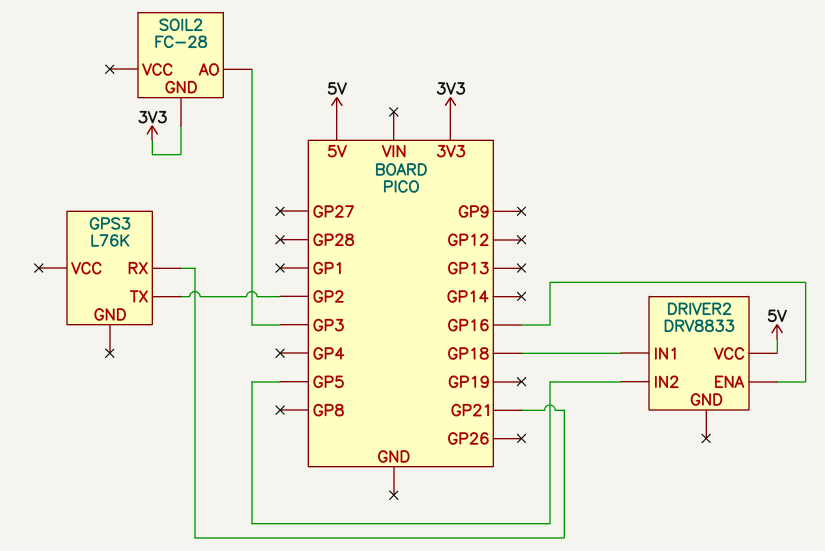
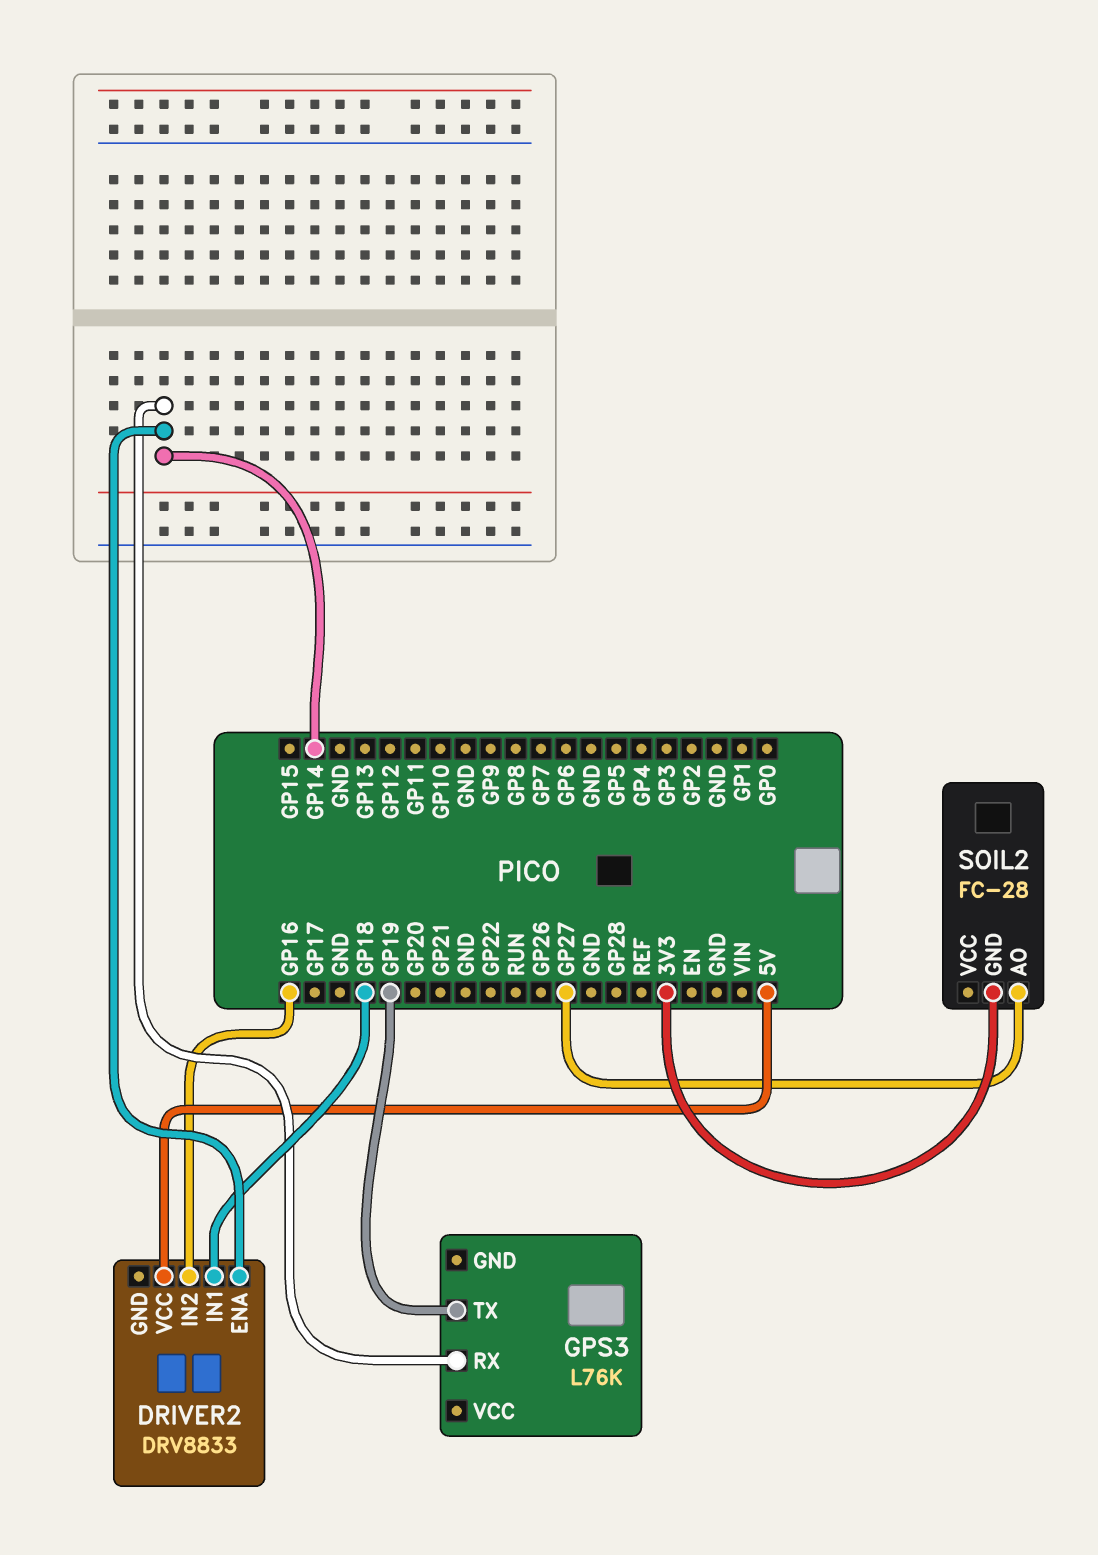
DRIVER2 pin ENA: GP16 -> GP14
DRIVER2 pin IN2: GP5 -> GP16
GPS3 pin RX: GP21 -> GP14
GPS3 pin TX: GP2 -> GP19
SOIL2 pin AO: GP3 -> GP27

